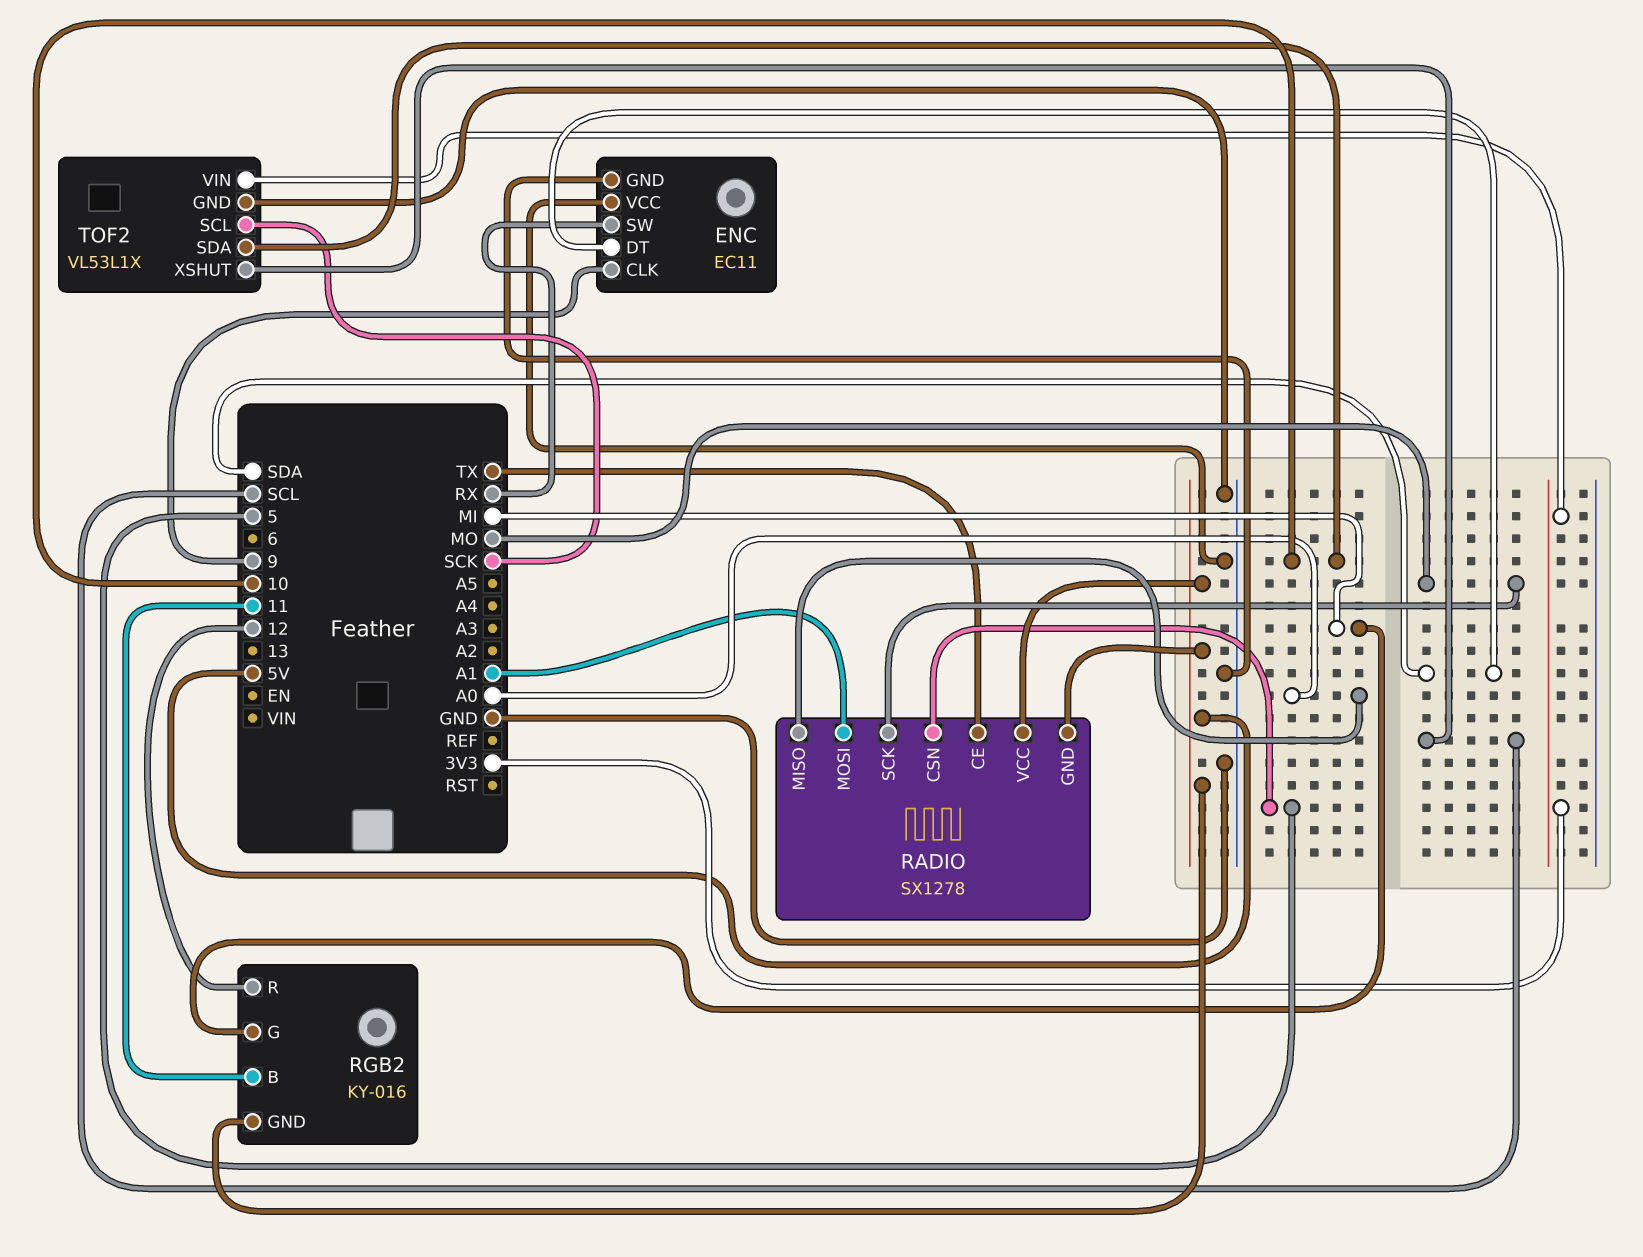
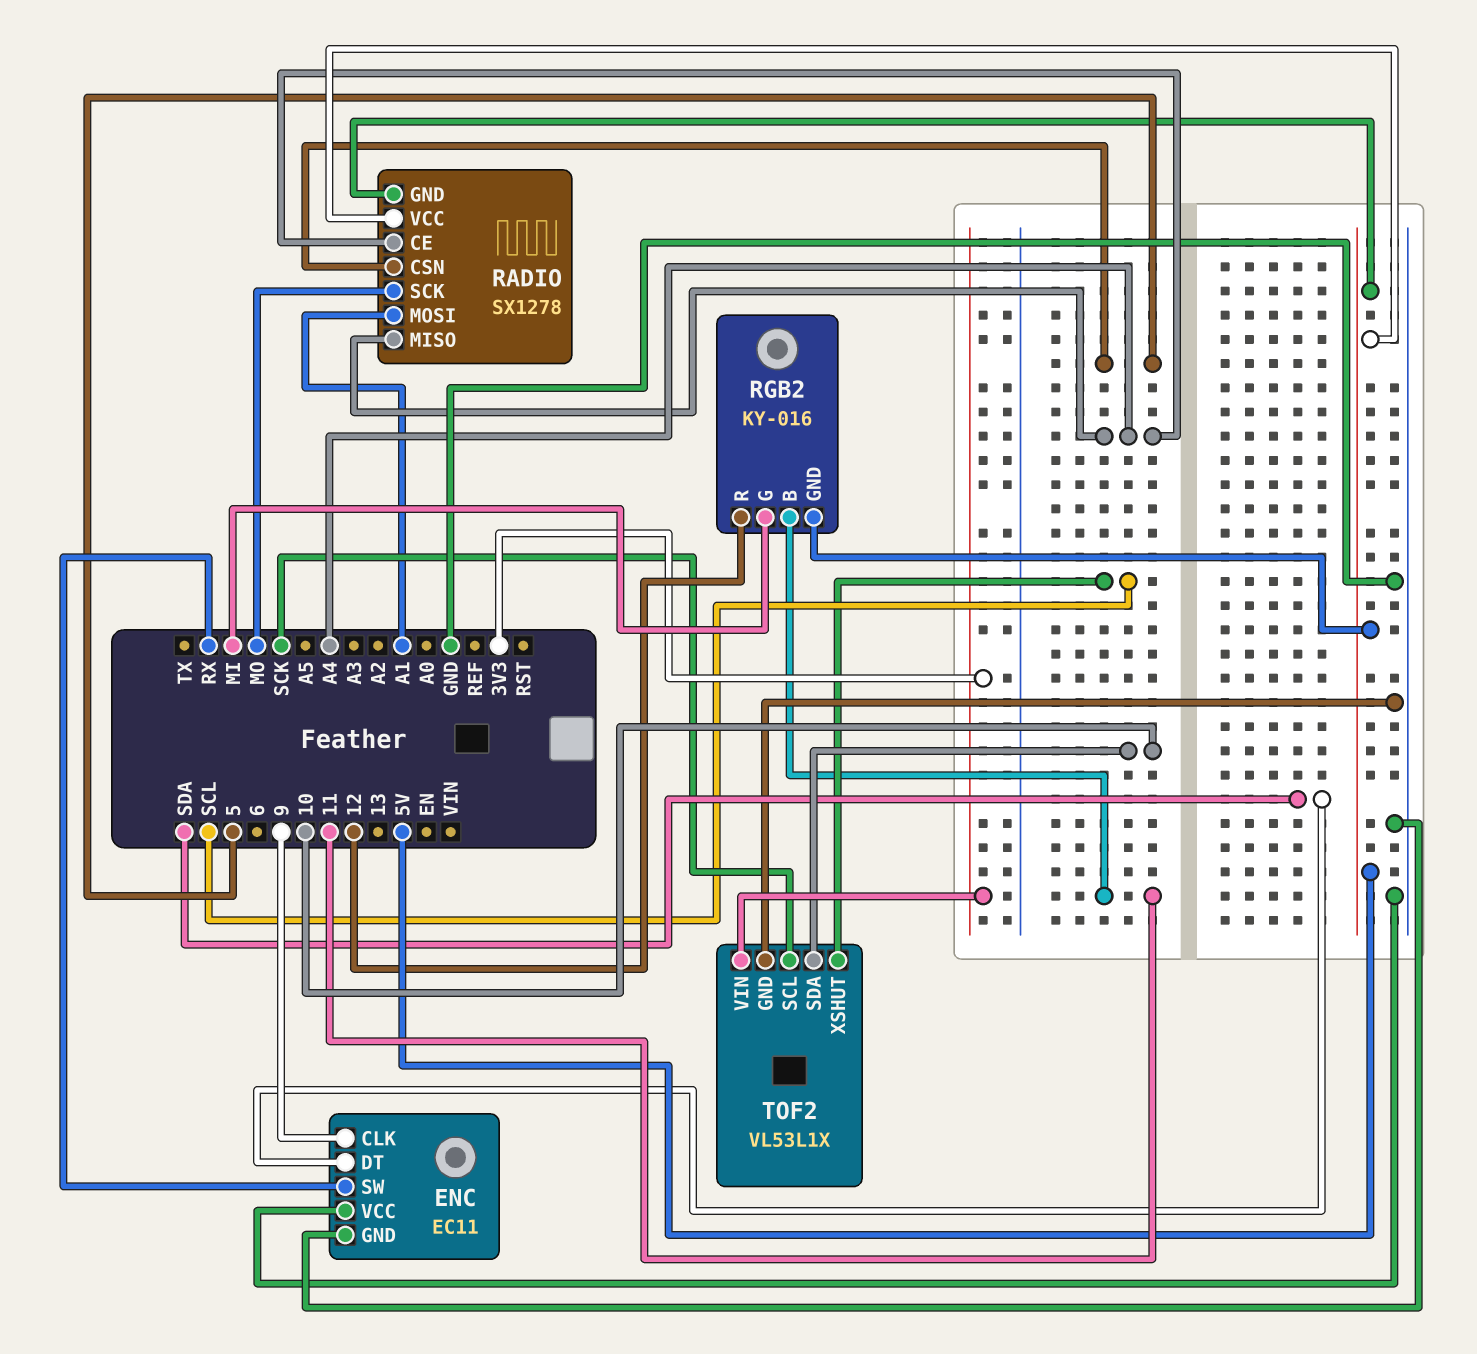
RADIO pin CE: TX -> A4
RADIO pin MISO: A0 -> A4

